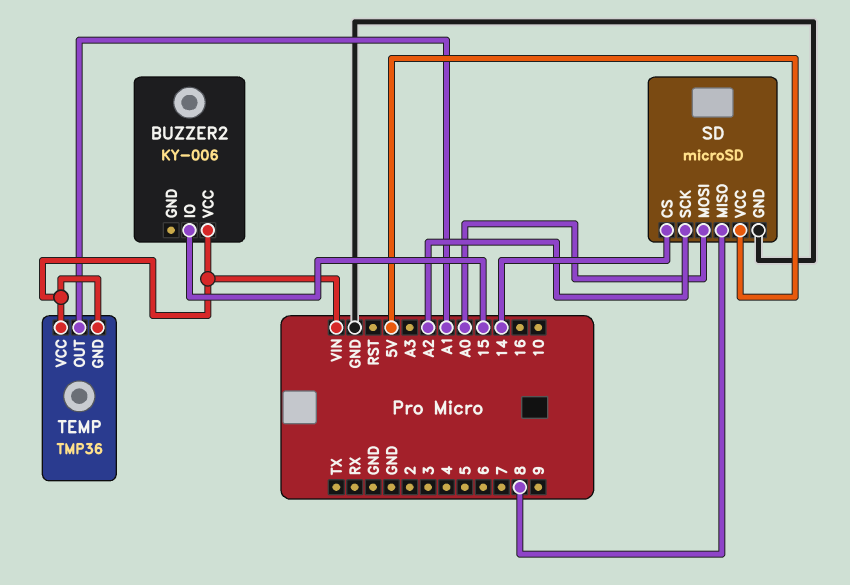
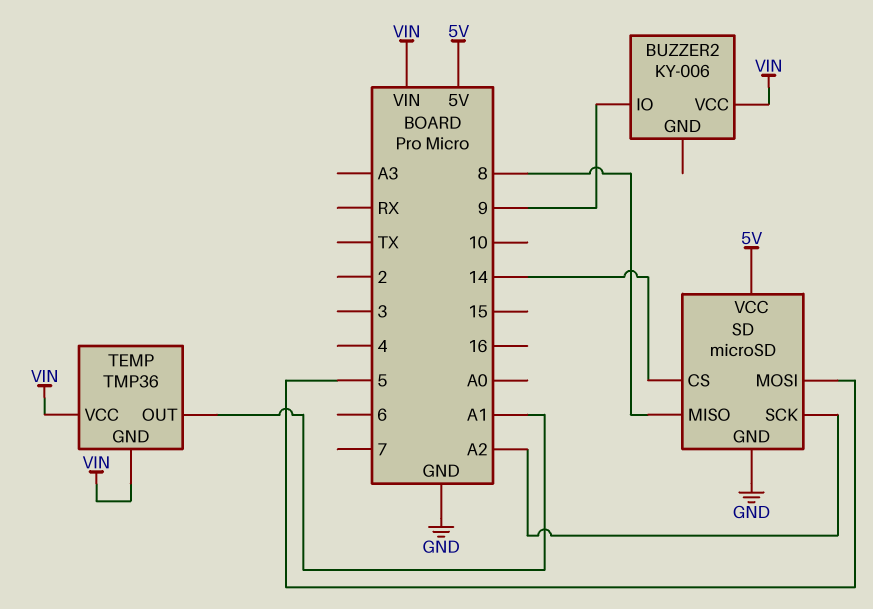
BUZZER2 pin IO: 15 -> 9
SD pin MOSI: A0 -> 5

